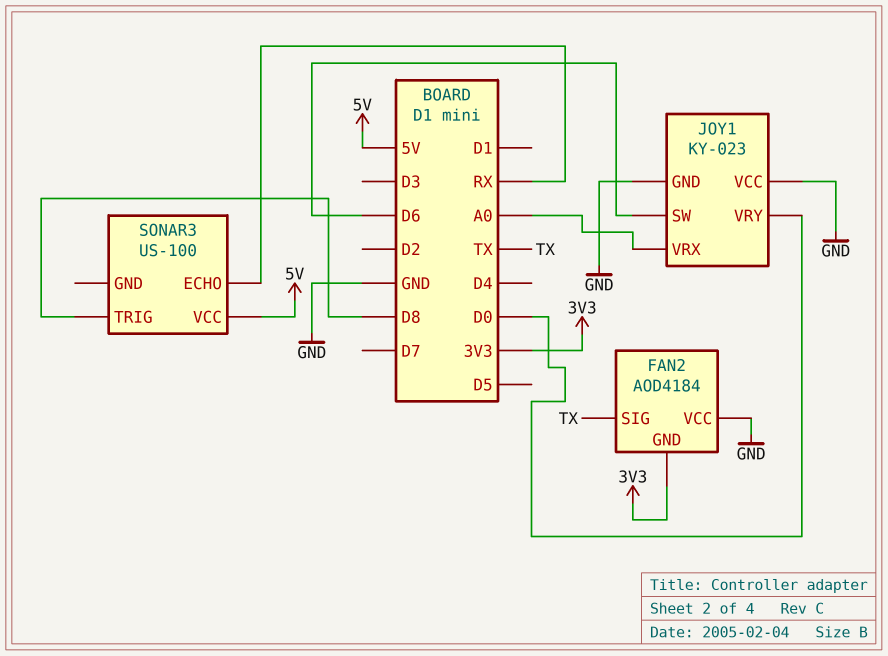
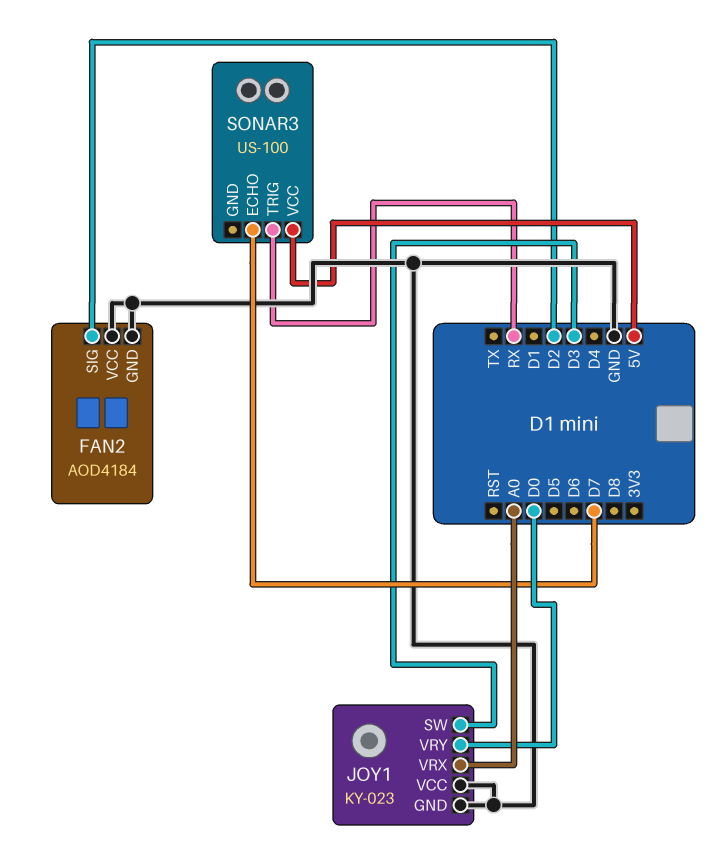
FAN2 pin GND: 3V3 -> GND
FAN2 pin SIG: TX -> D2
JOY1 pin SW: D6 -> D3
SONAR3 pin ECHO: RX -> D7
SONAR3 pin TRIG: D8 -> RX

